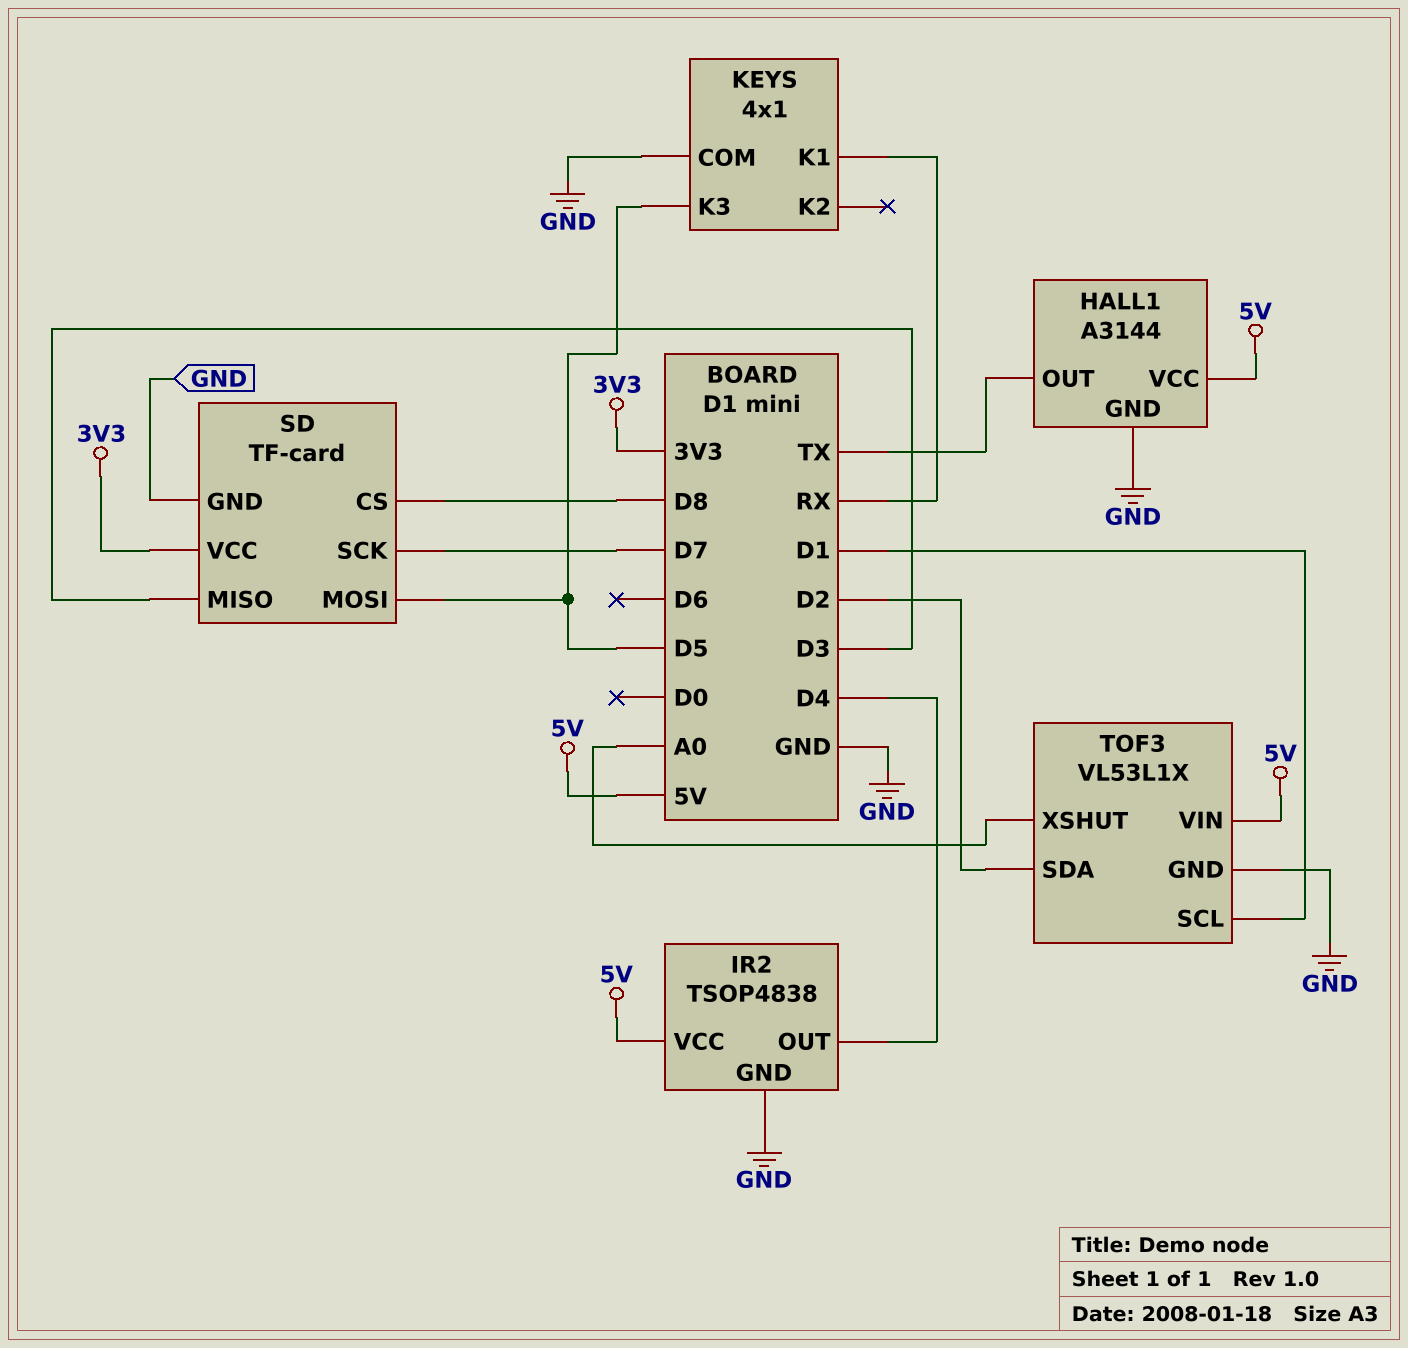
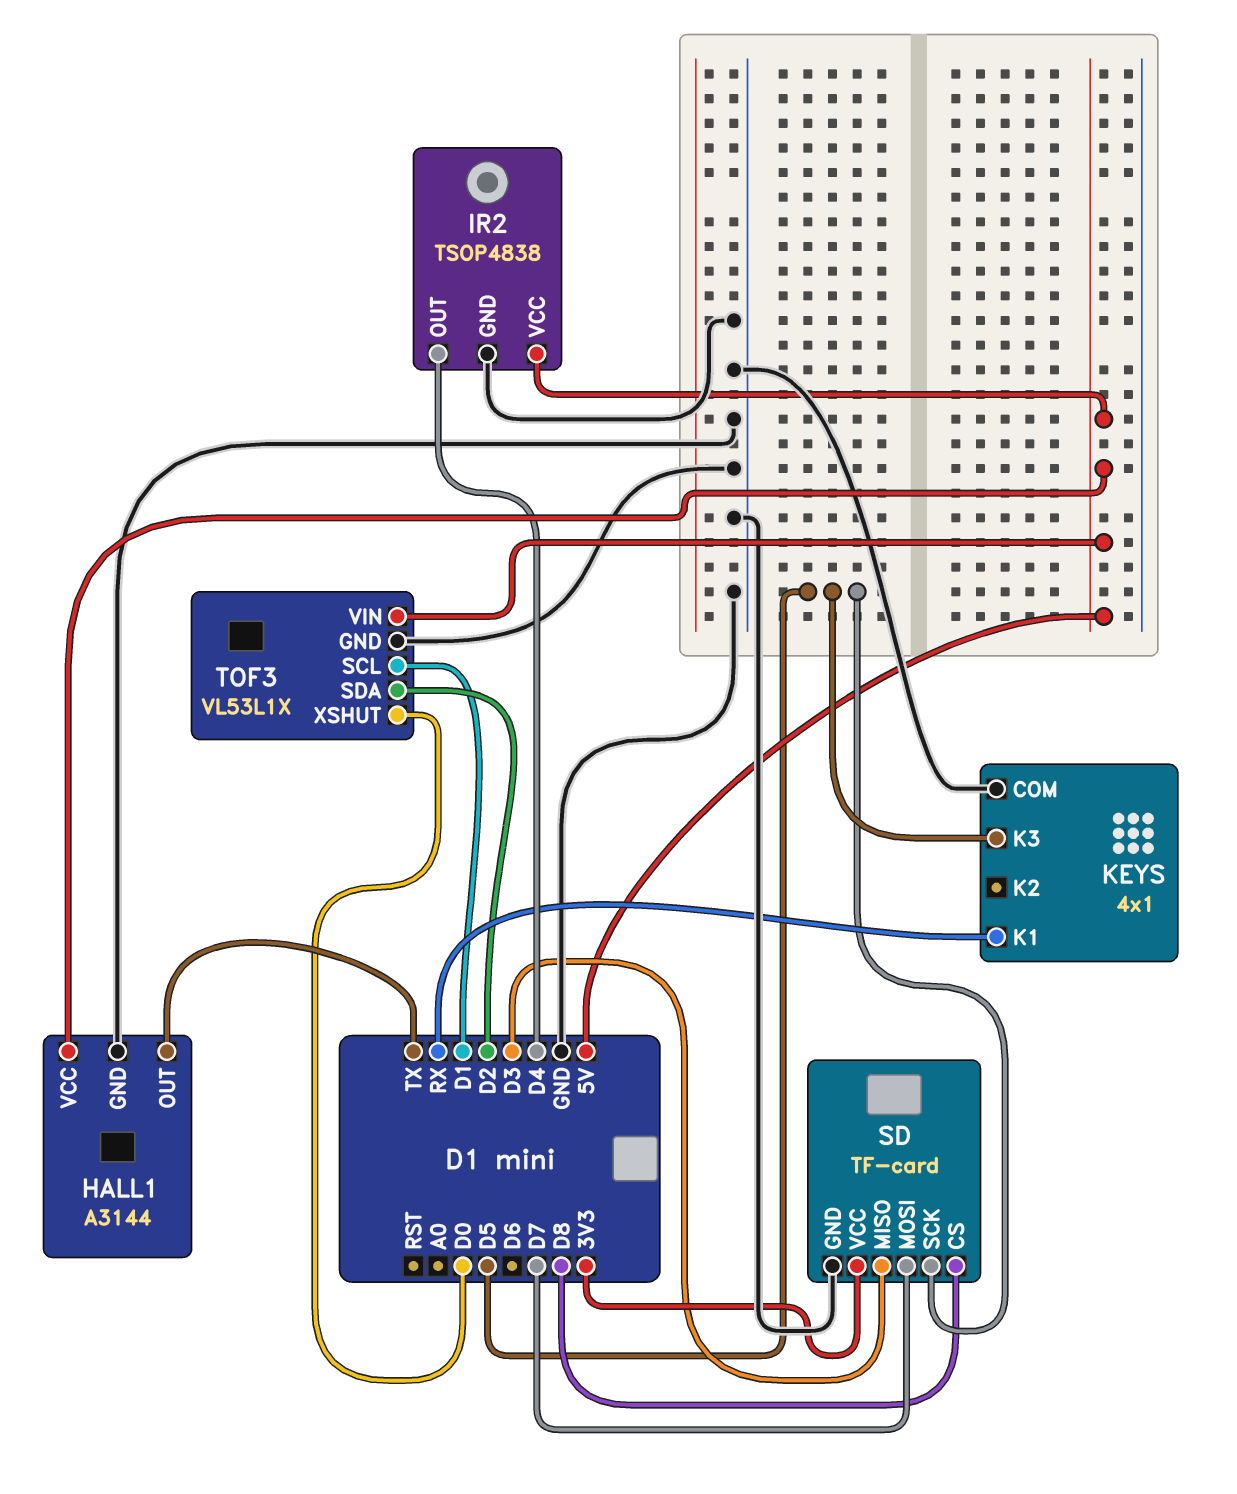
SD pin MOSI: D5 -> D7
SD pin SCK: D7 -> D5
TOF3 pin XSHUT: A0 -> D0

